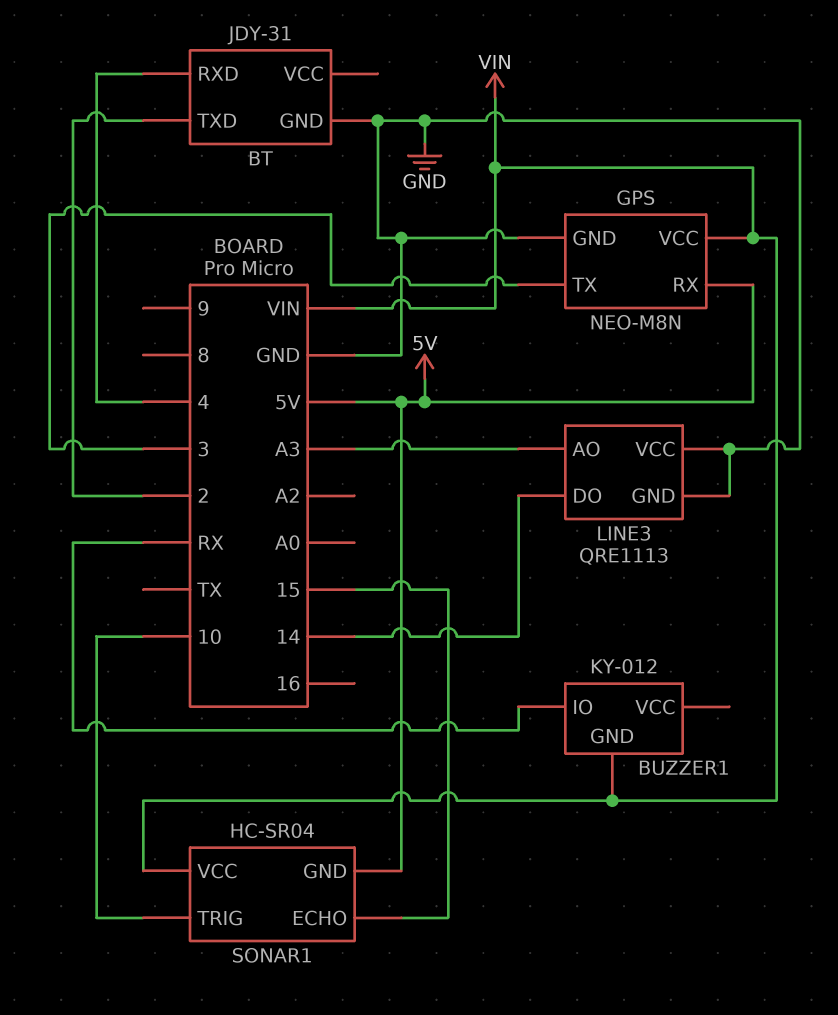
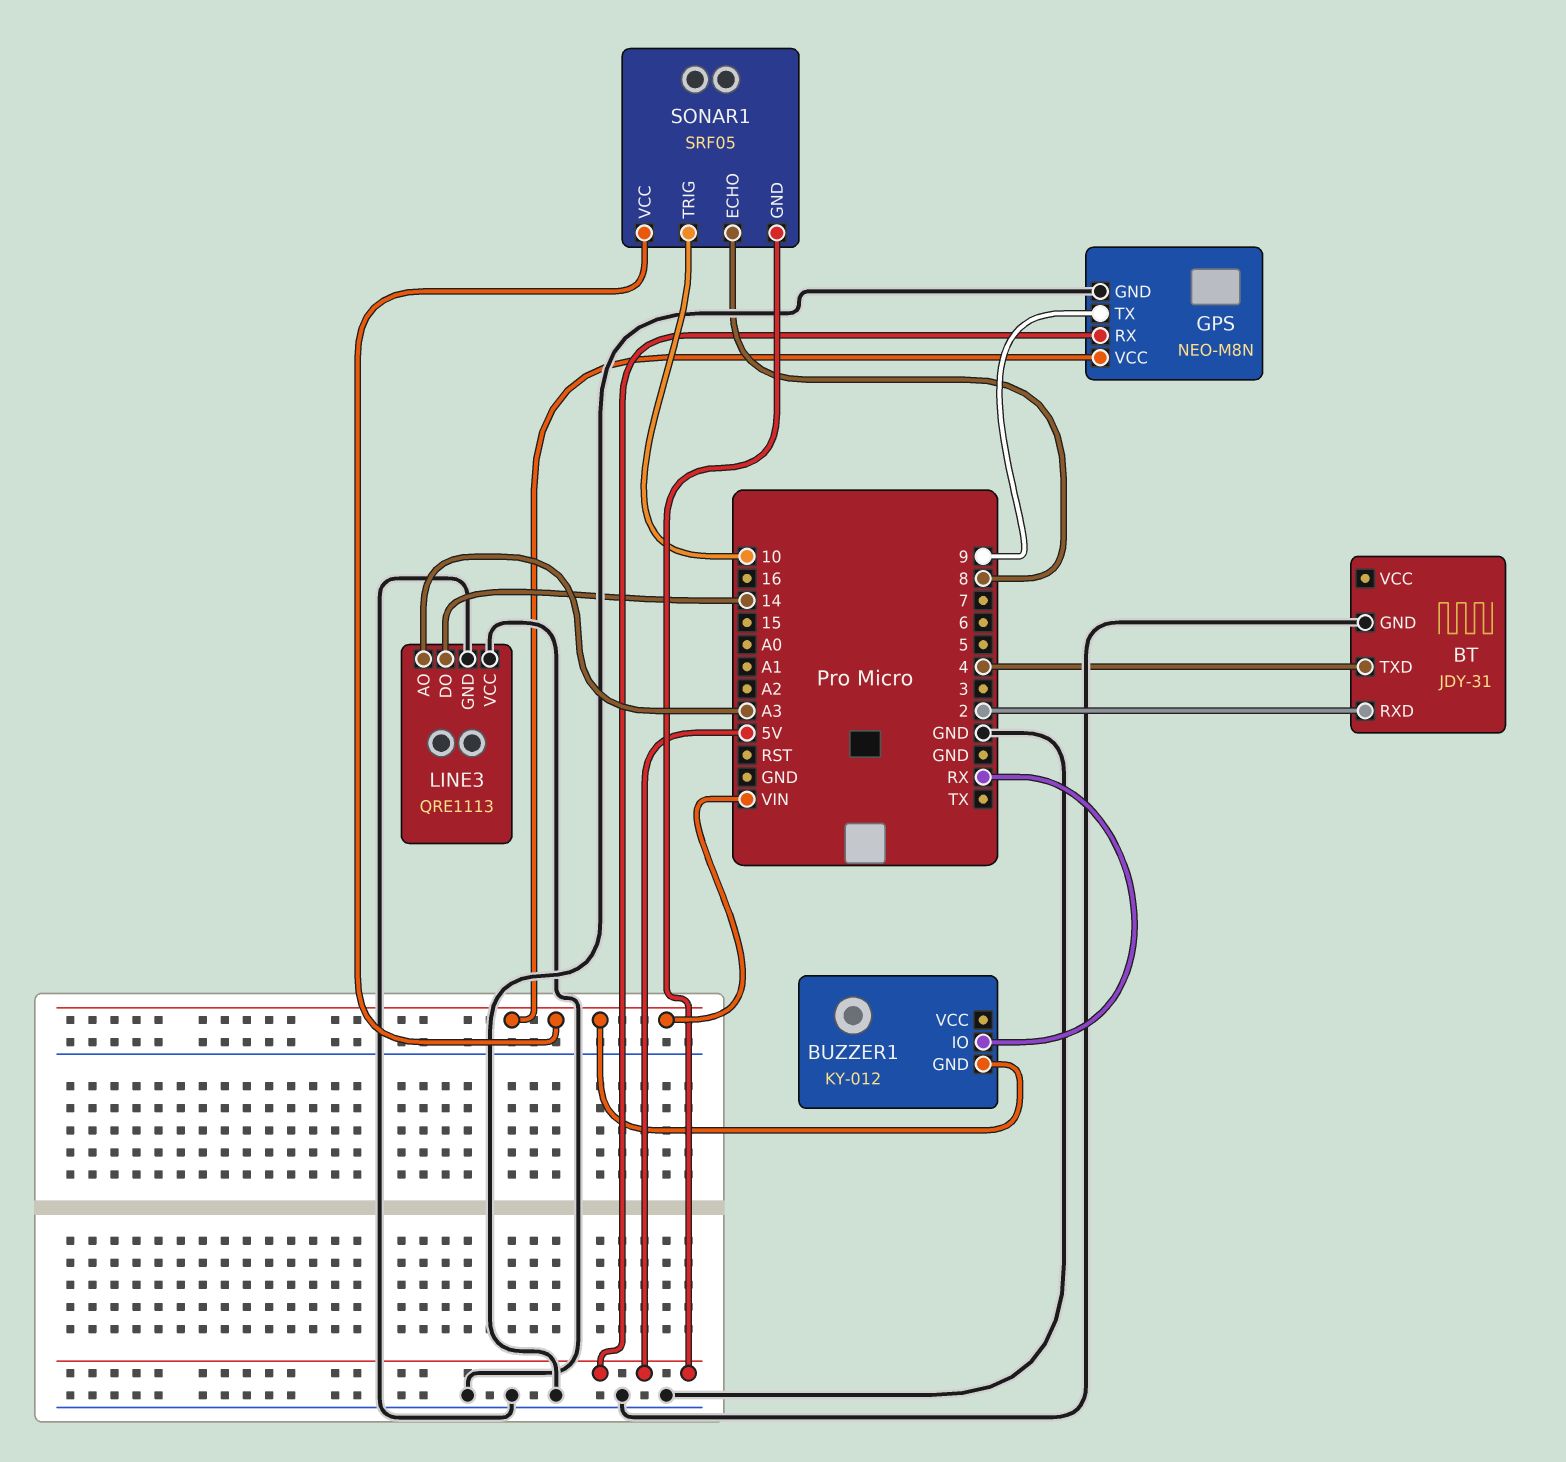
BT pin RXD: 4 -> 2
BT pin TXD: 2 -> 4
GPS pin TX: 3 -> 9
SONAR1: HC-SR04 -> SRF05
SONAR1 pin ECHO: 15 -> 8

